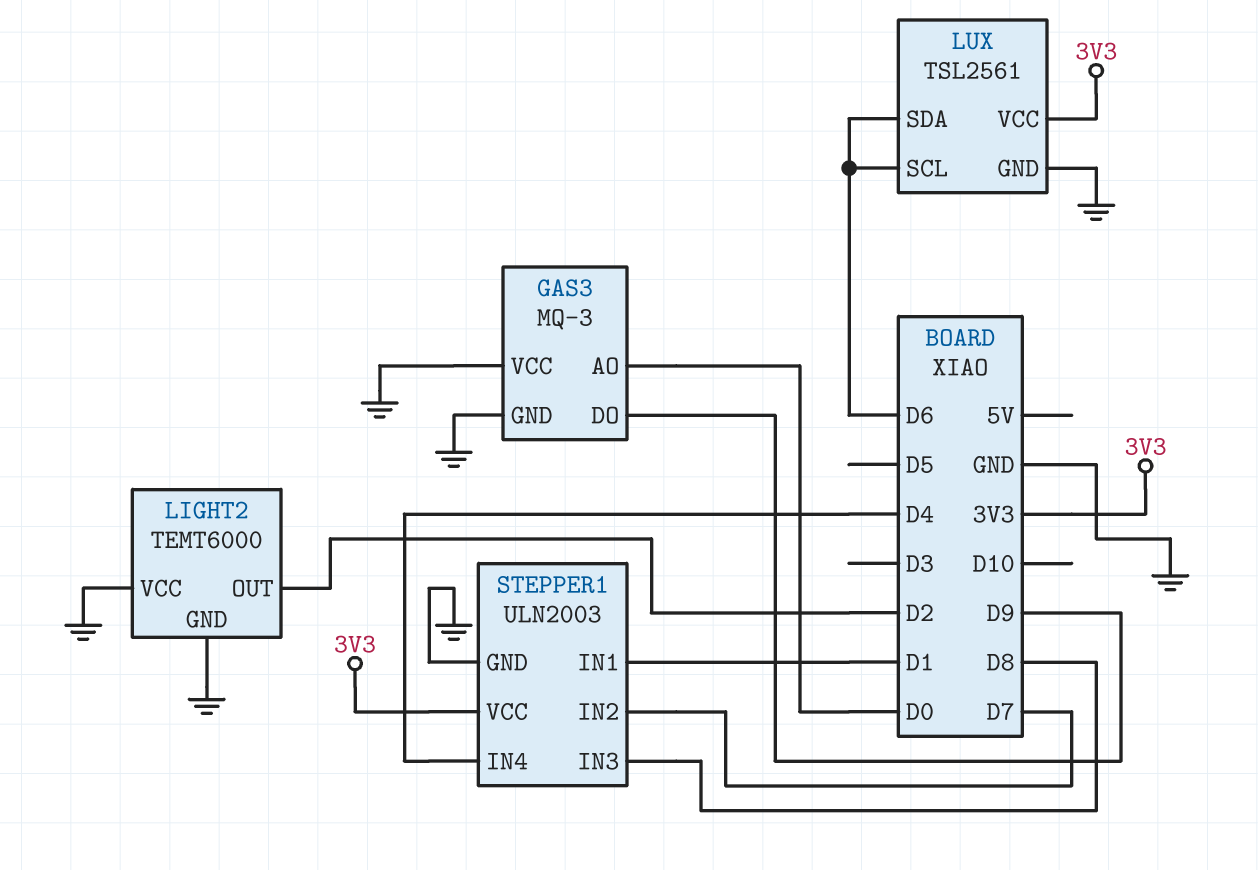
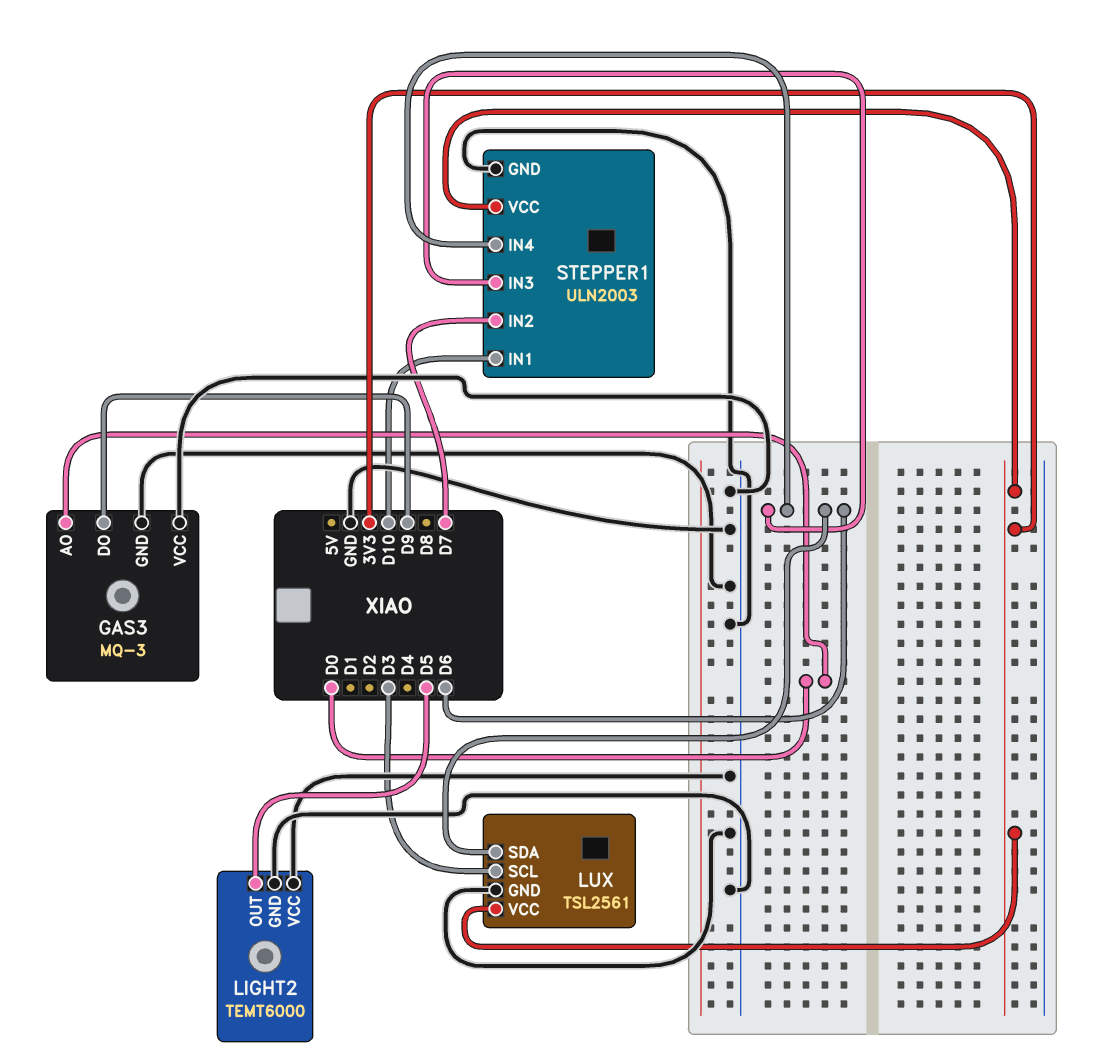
LIGHT2 pin OUT: D2 -> D5
LUX pin SCL: D6 -> D3
STEPPER1 pin IN1: D1 -> D10
STEPPER1 pin IN3: D8 -> D6
STEPPER1 pin IN4: D4 -> D6

